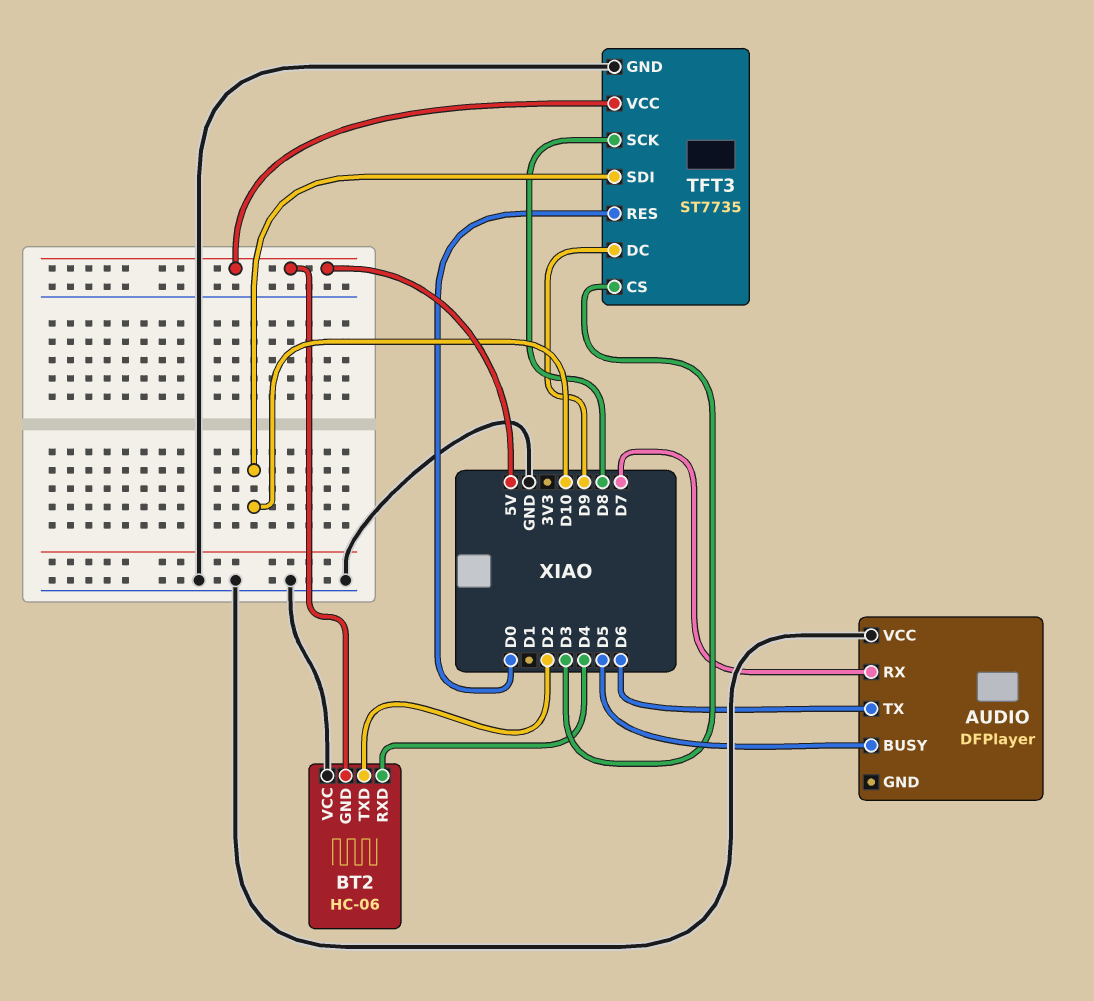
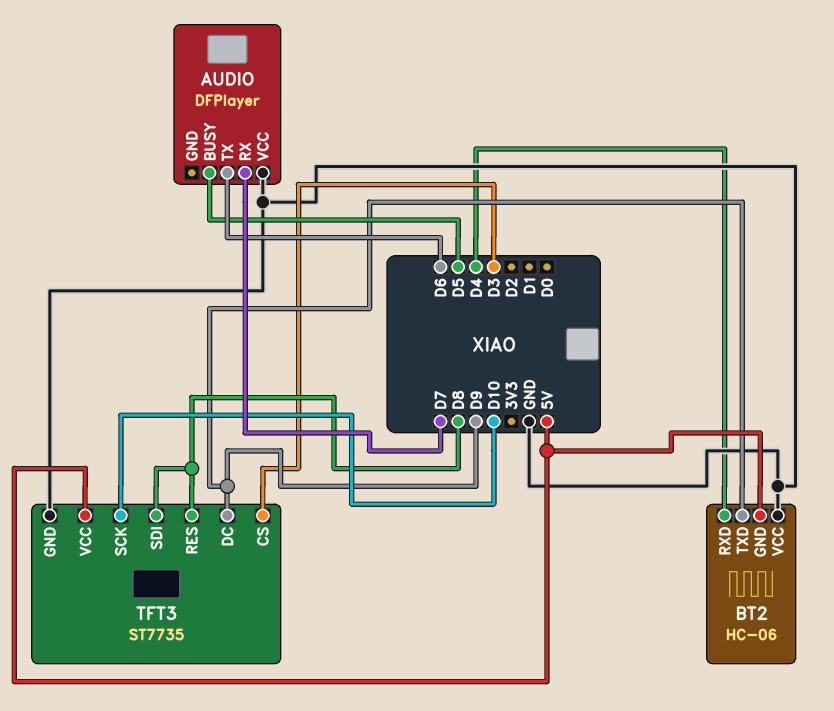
BT2 pin TXD: D2 -> D9
TFT3 pin RES: D0 -> D8
TFT3 pin SCK: D8 -> D10
TFT3 pin SDI: D10 -> D8

